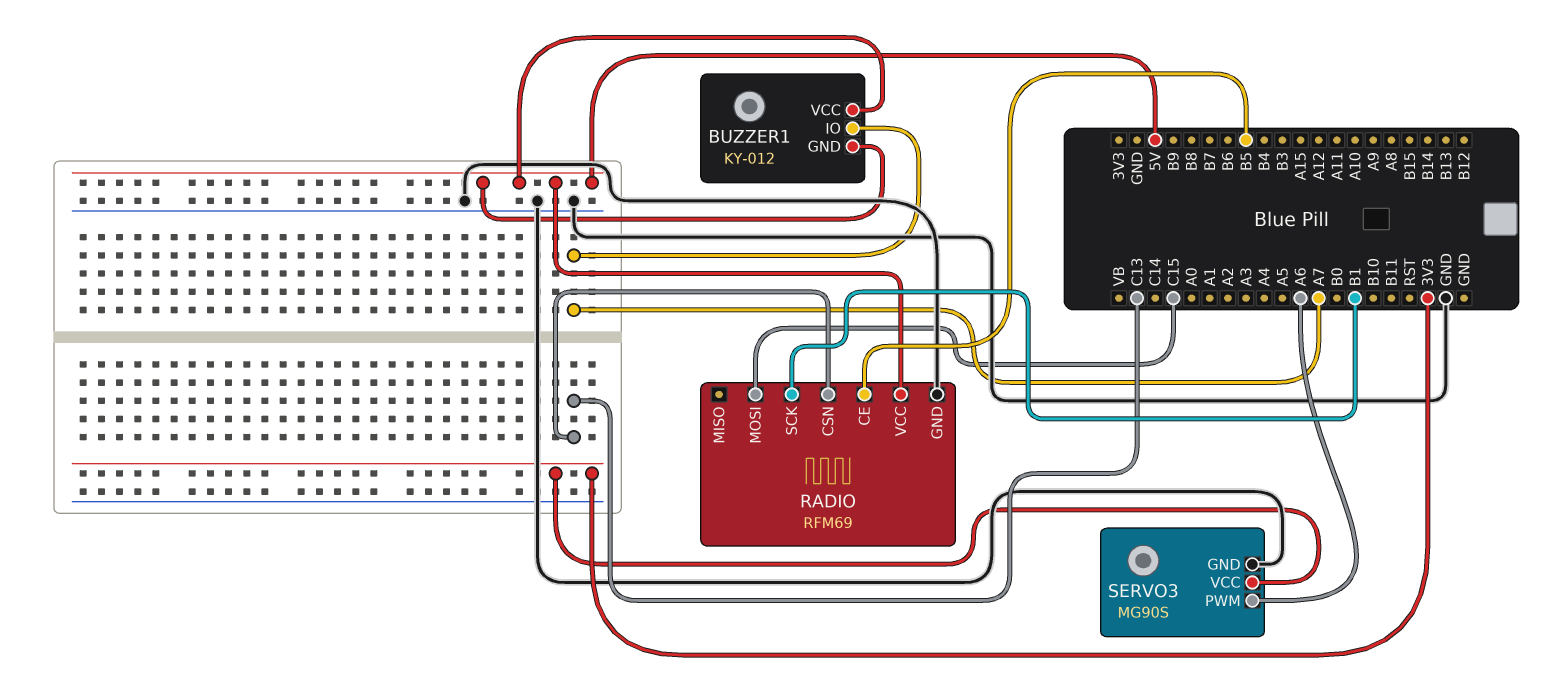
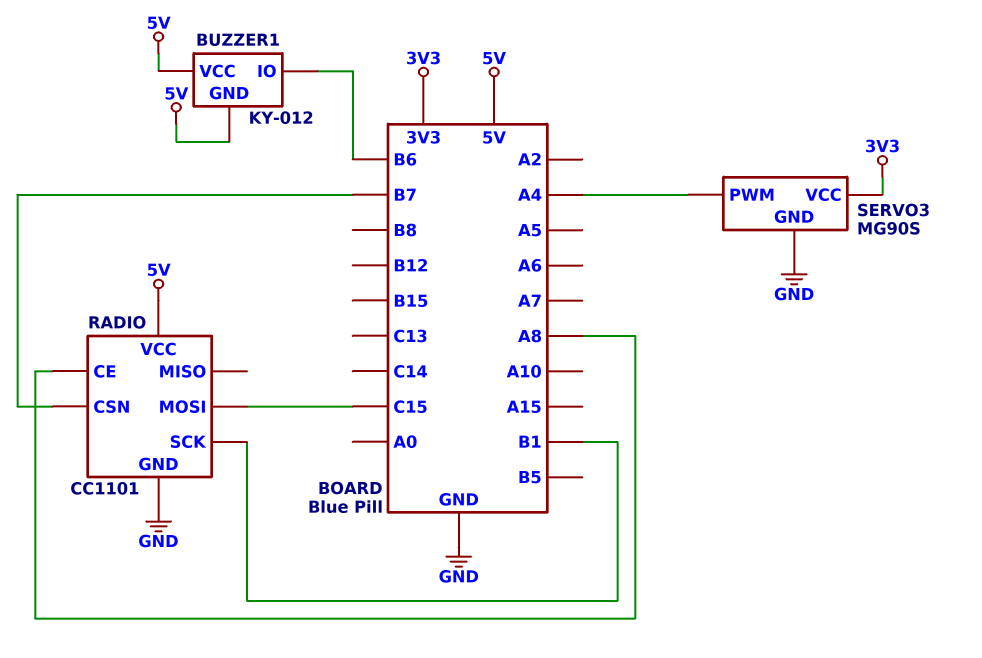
BUZZER1 pin IO: A7 -> B6
RADIO: RFM69 -> CC1101
RADIO pin CE: B5 -> A8
RADIO pin CSN: C13 -> B7
SERVO3 pin PWM: A6 -> A4

